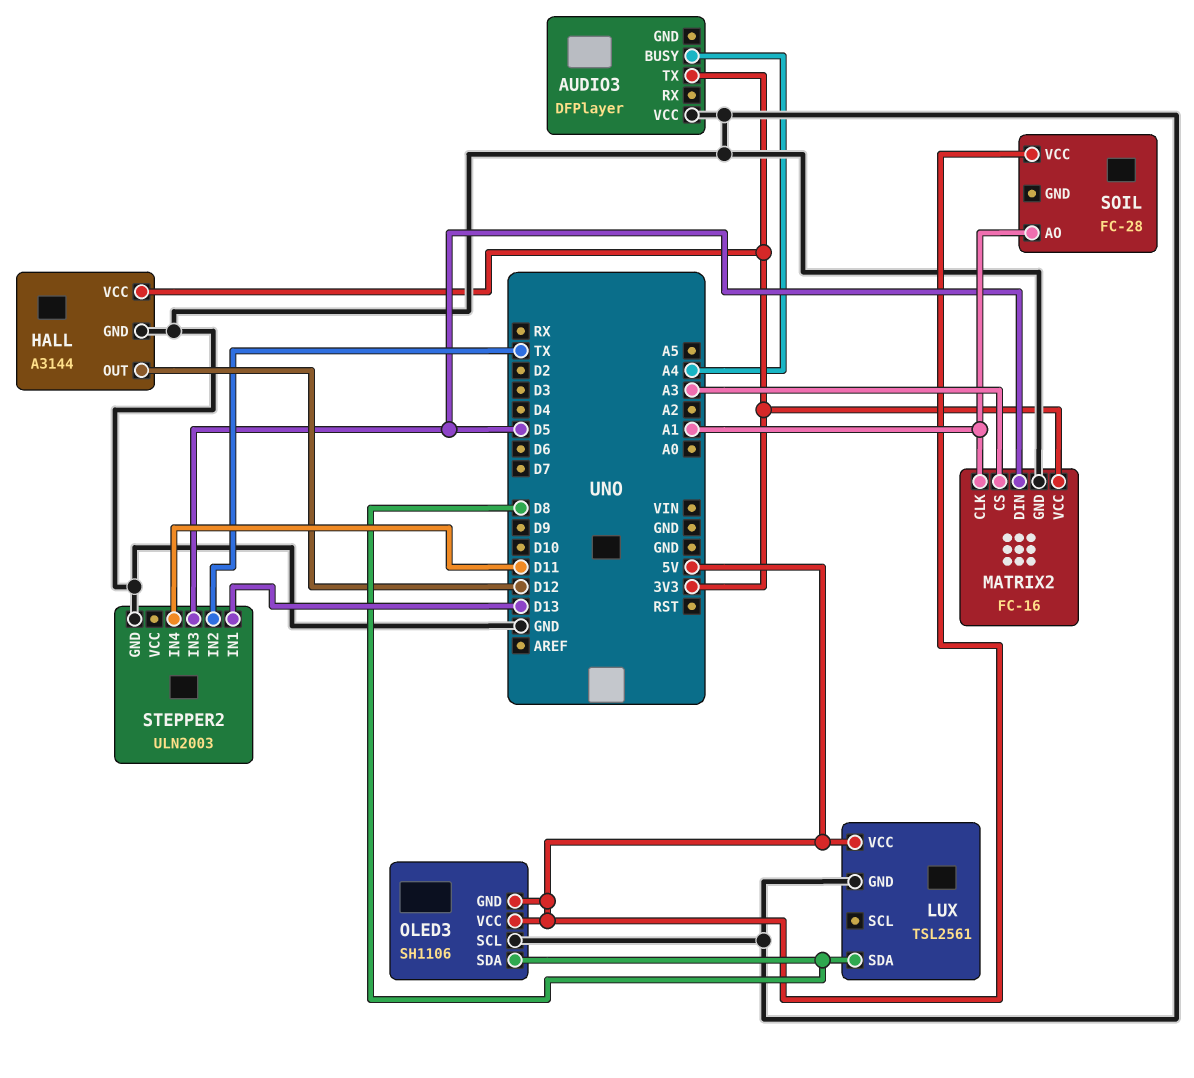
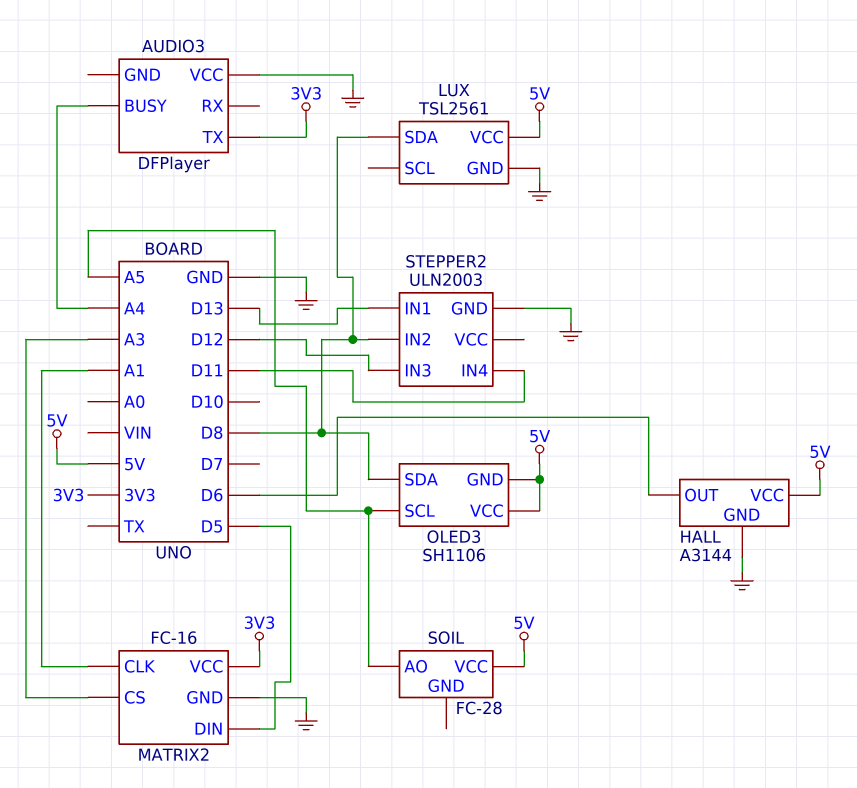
HALL pin OUT: D12 -> D6
HALL pin VCC: 3V3 -> 5V
OLED3 pin SCL: GND -> A5
SOIL pin AO: A1 -> A5
STEPPER2 pin IN2: TX -> D8
STEPPER2 pin IN3: D5 -> D12

